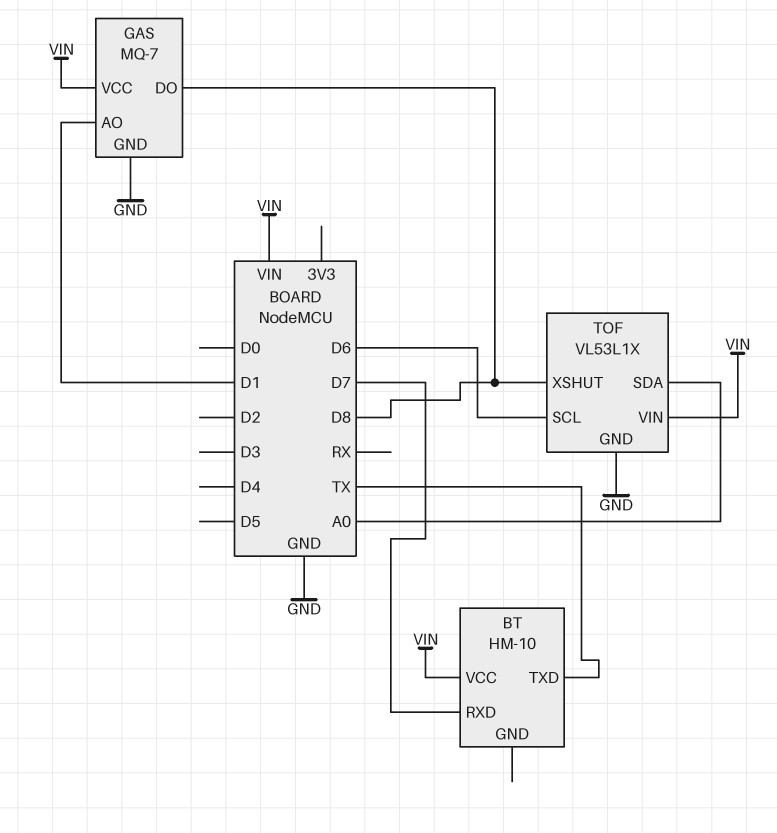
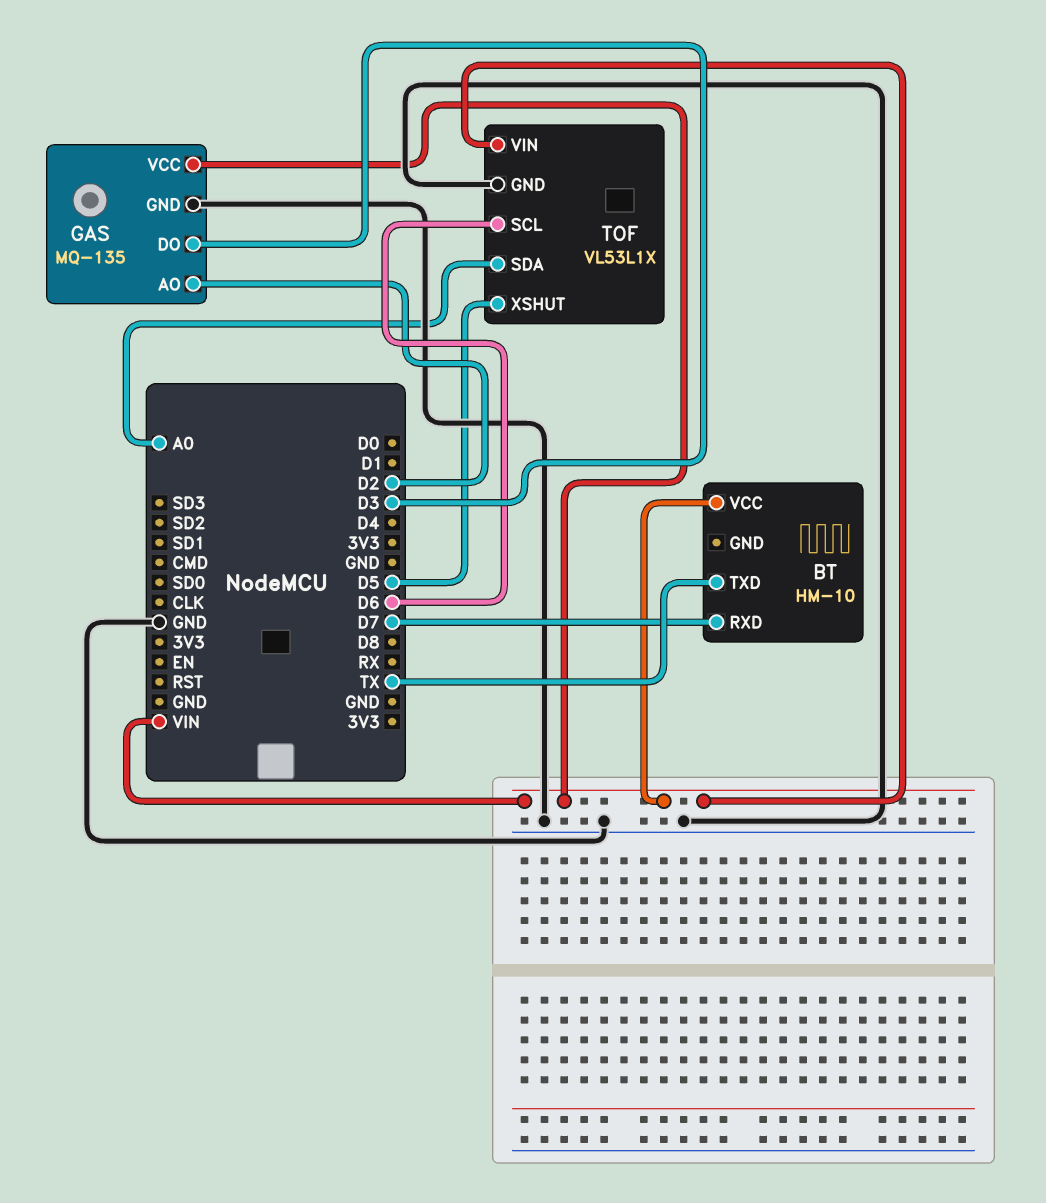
GAS: MQ-7 -> MQ-135
GAS pin AO: D1 -> D2
GAS pin DO: D8 -> D3
TOF pin XSHUT: D8 -> D5

